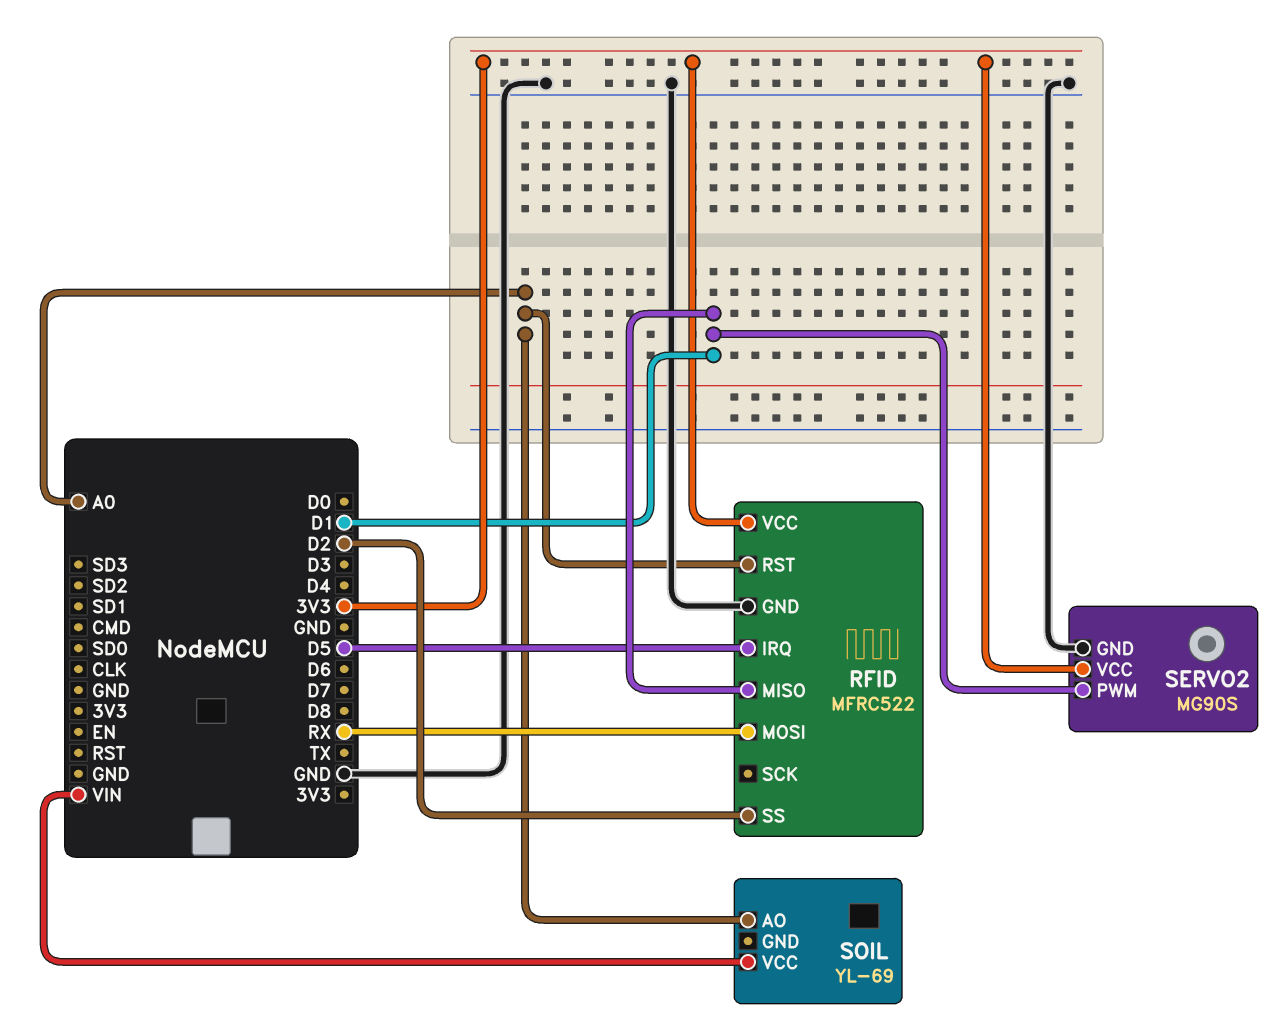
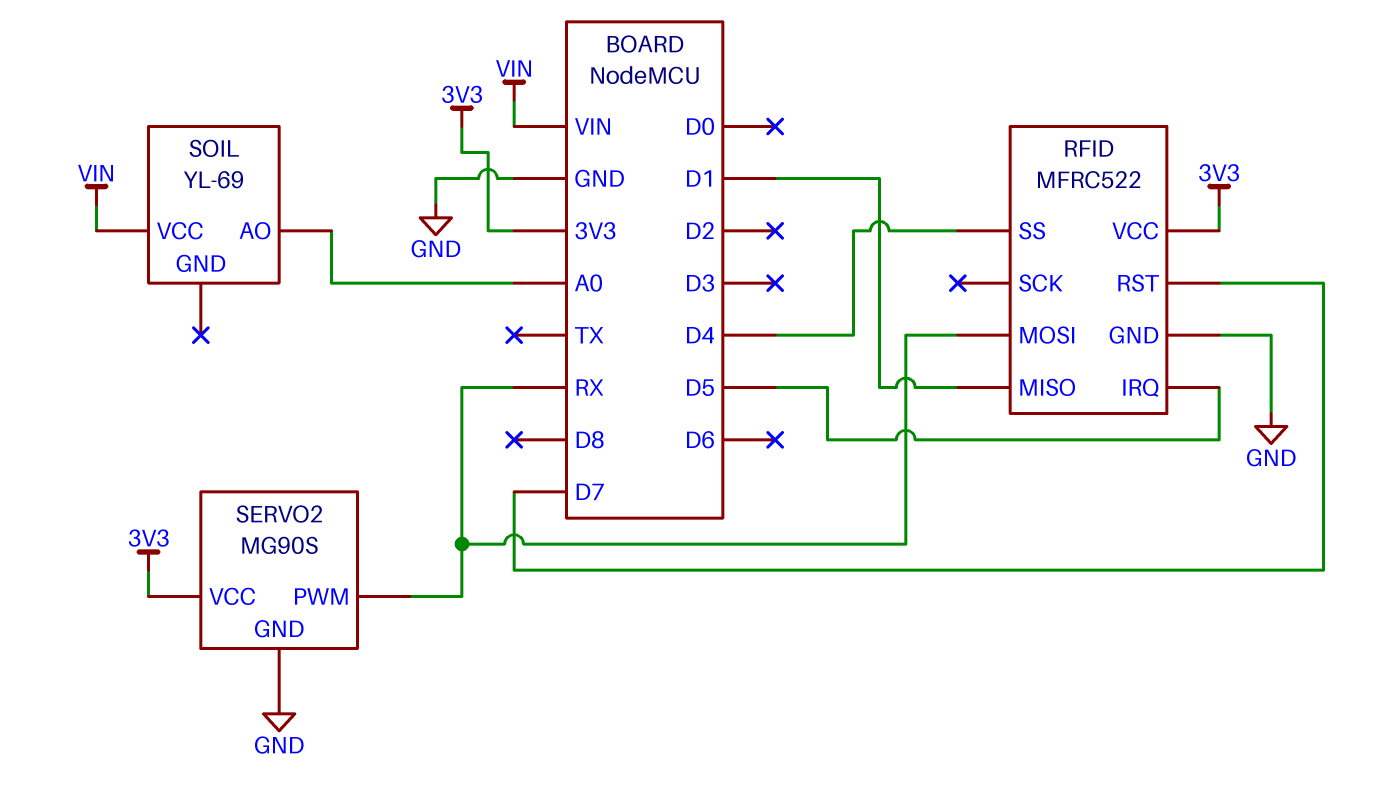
RFID pin RST: A0 -> D7
RFID pin SS: D2 -> D4
SERVO2 pin PWM: D1 -> RX

